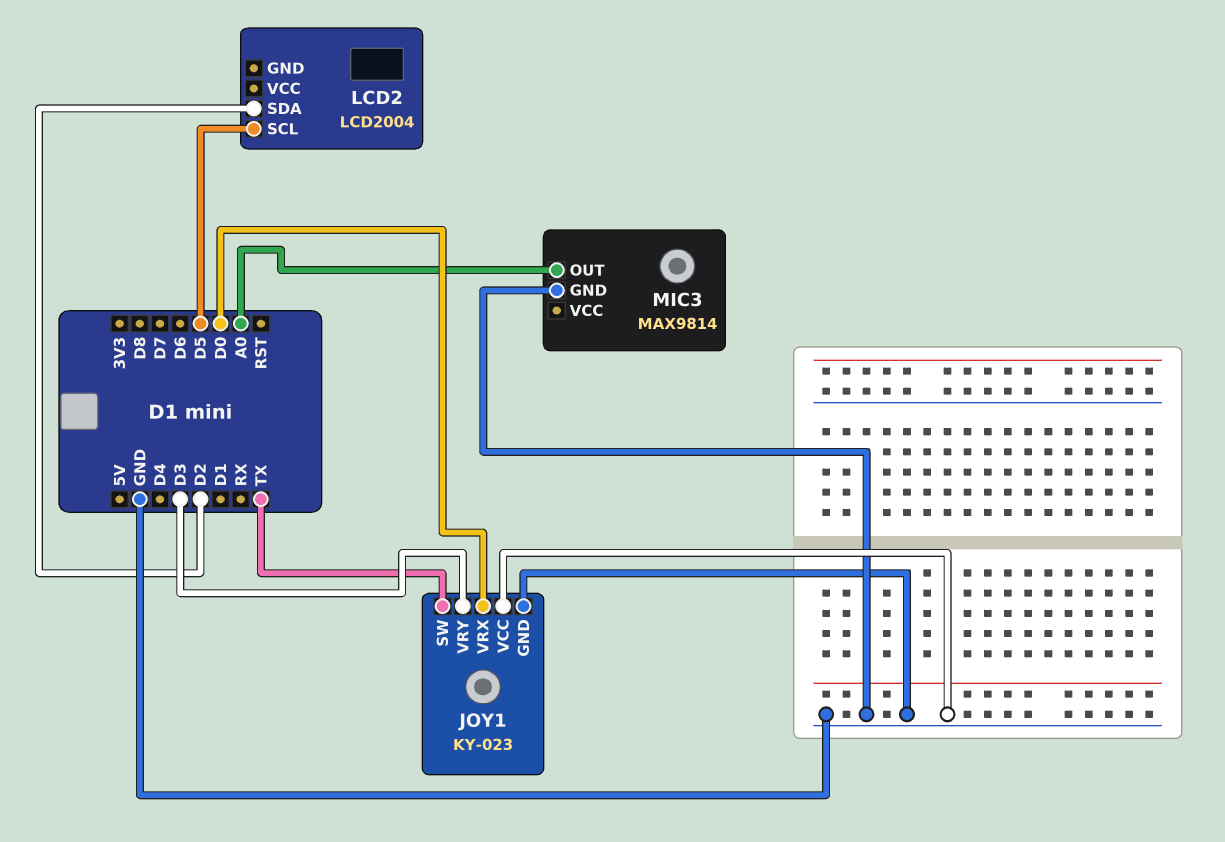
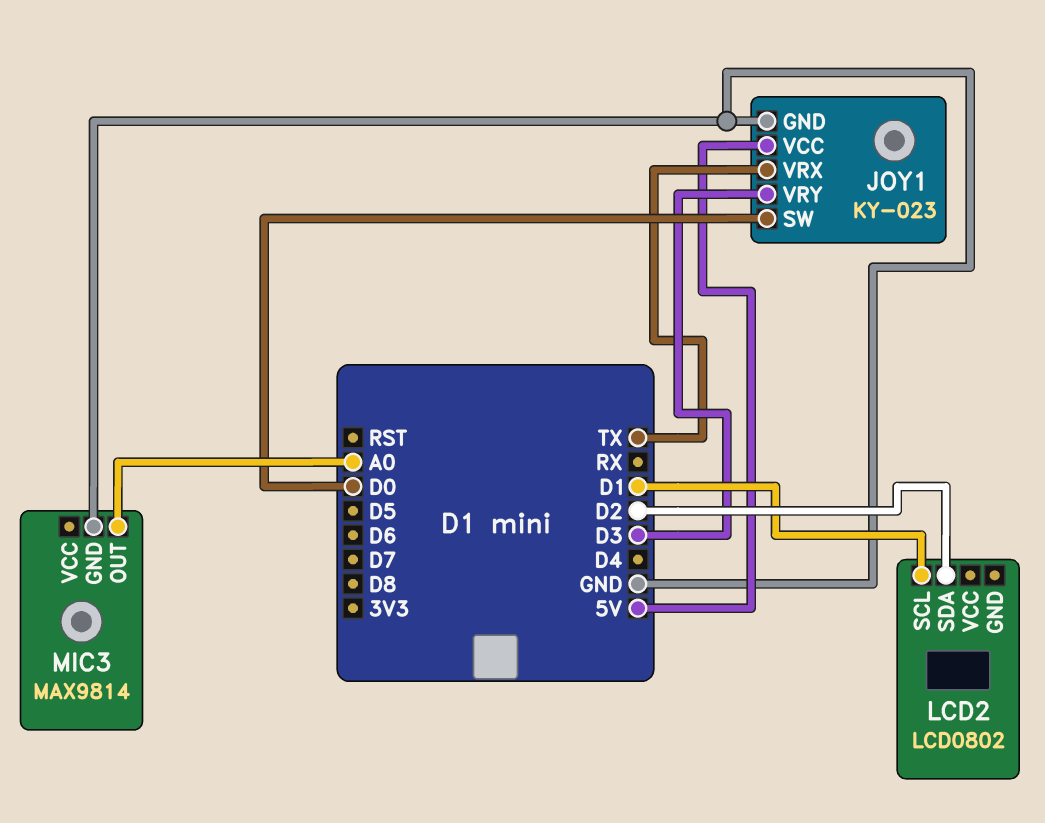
JOY1 pin SW: TX -> D0
JOY1 pin VCC: GND -> 5V
JOY1 pin VRX: D0 -> TX
LCD2: LCD2004 -> LCD0802
LCD2 pin SCL: D5 -> D1

